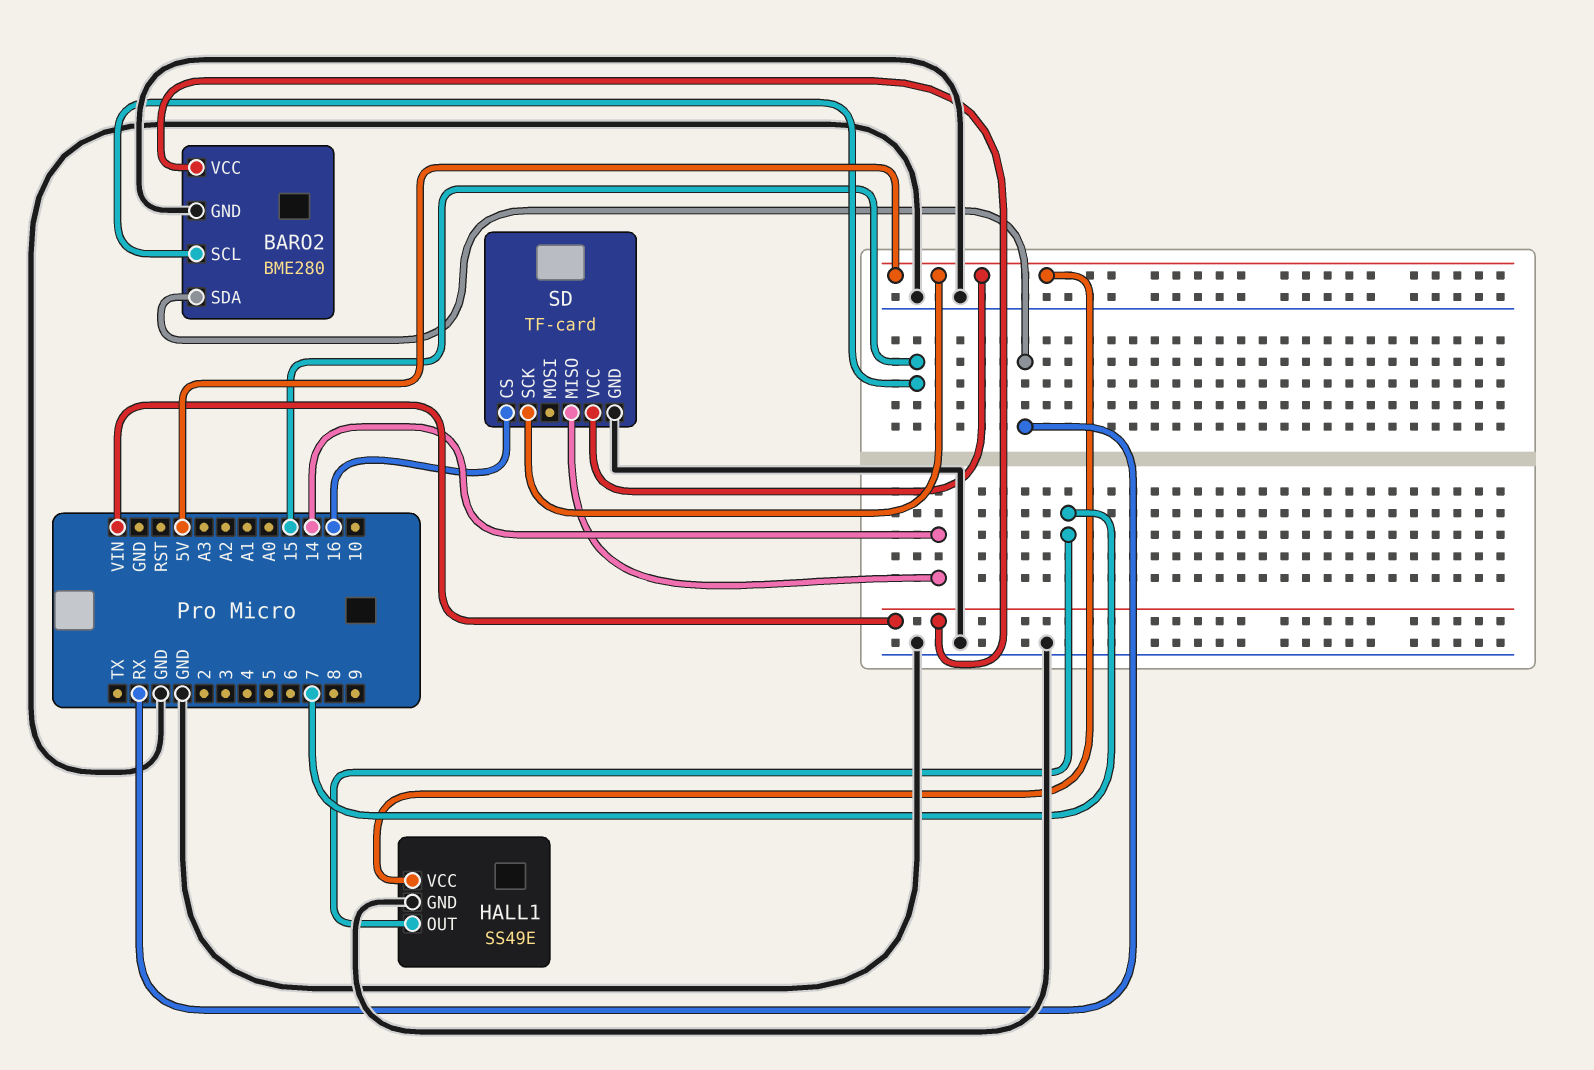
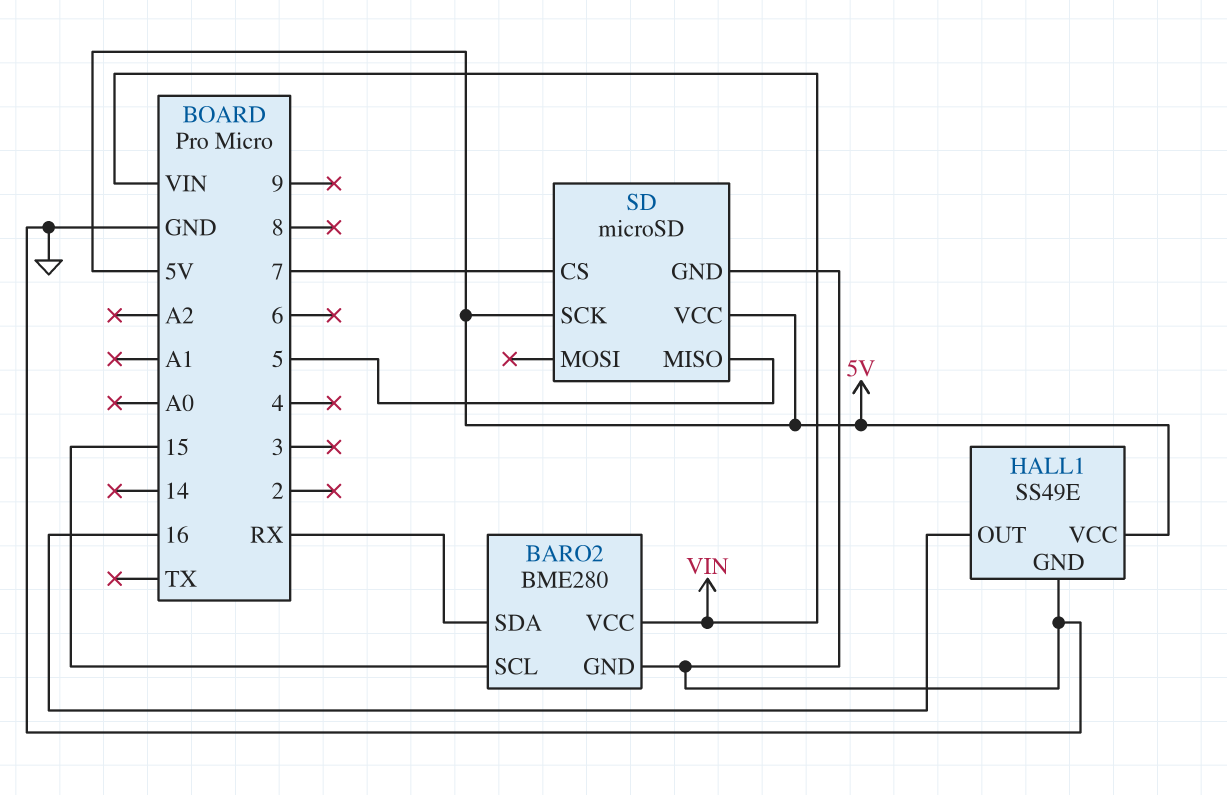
HALL1 pin OUT: 7 -> 16
SD: TF-card -> microSD
SD pin CS: 16 -> 7
SD pin MISO: 14 -> 5

